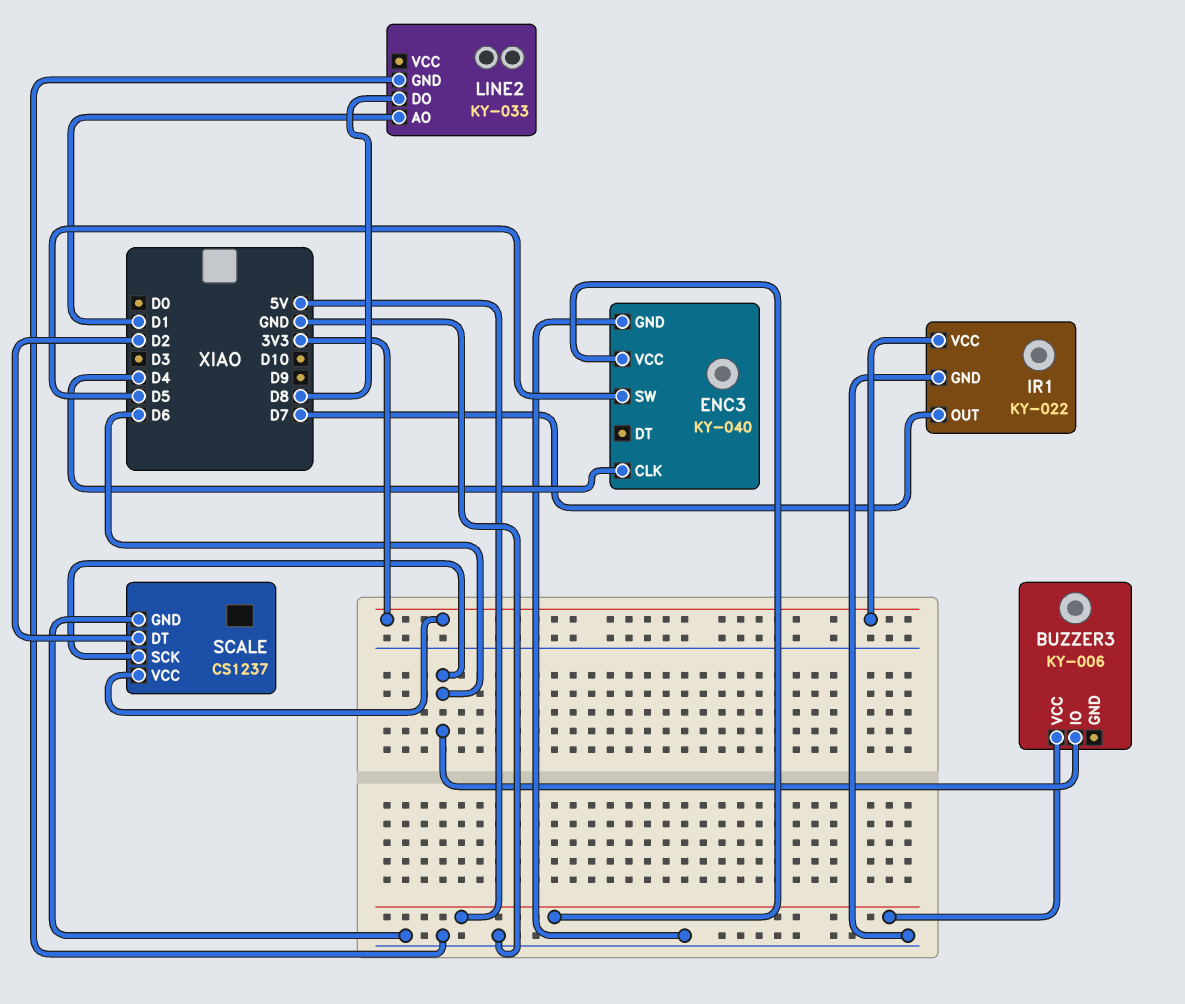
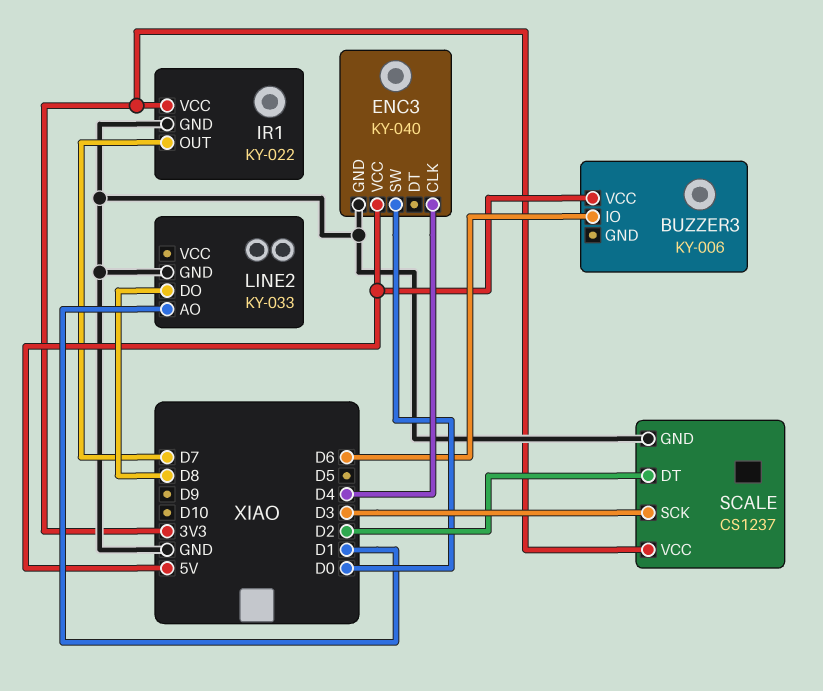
ENC3 pin SW: D5 -> D0
SCALE pin SCK: D6 -> D3

